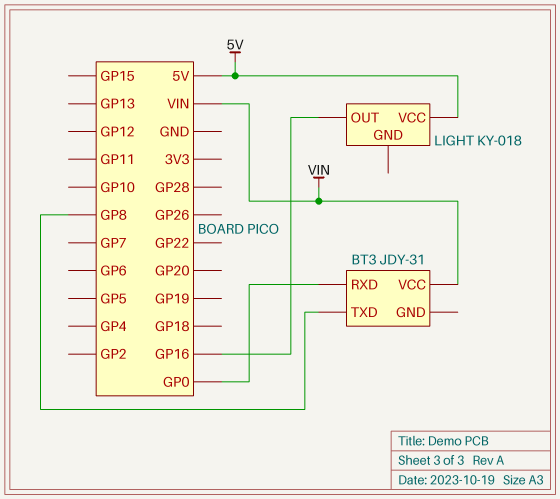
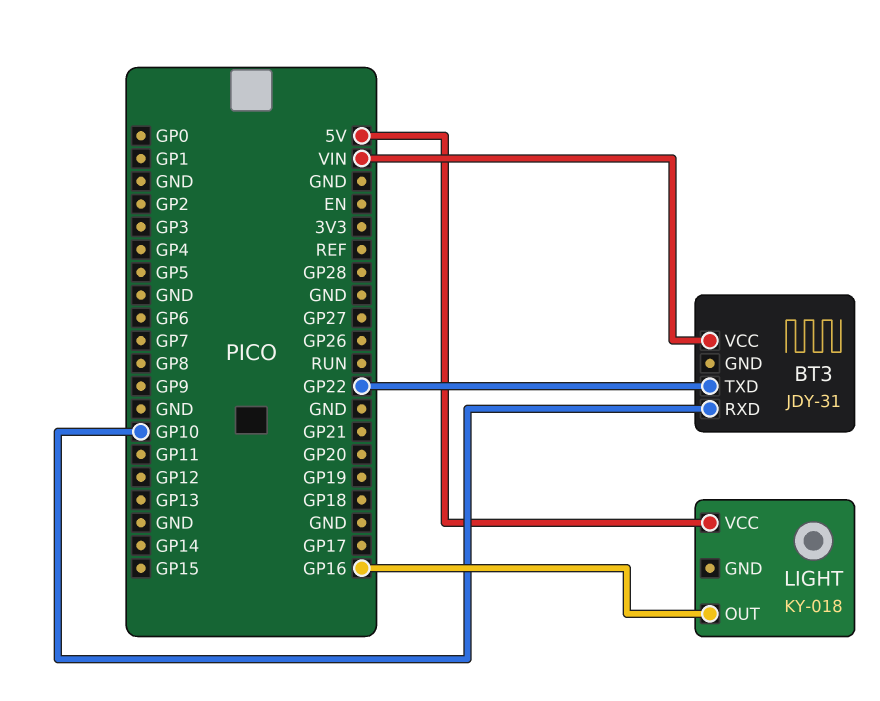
BT3 pin RXD: GP0 -> GP10
BT3 pin TXD: GP8 -> GP22

